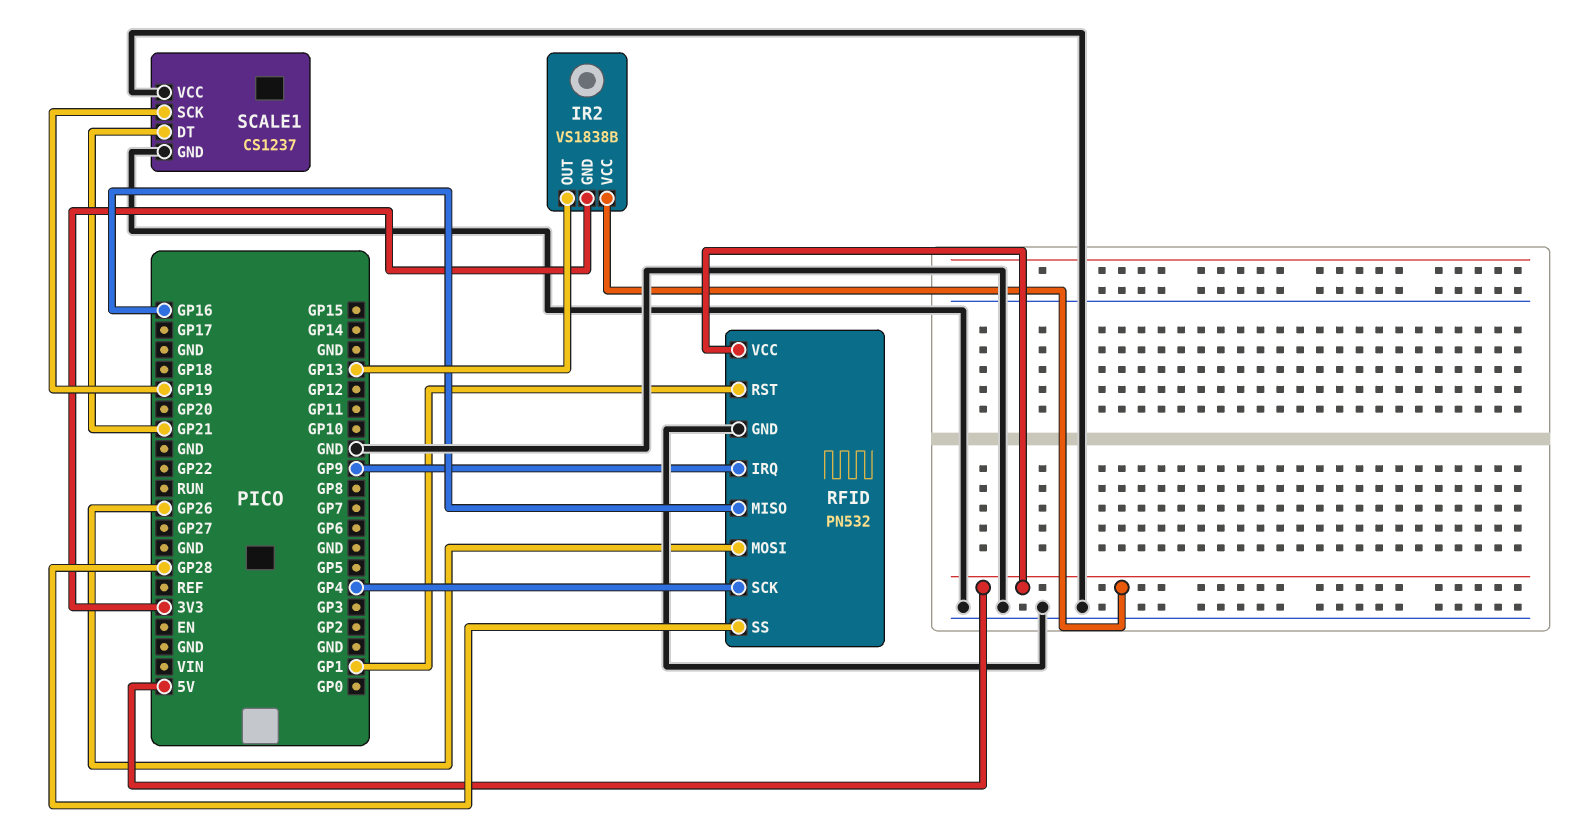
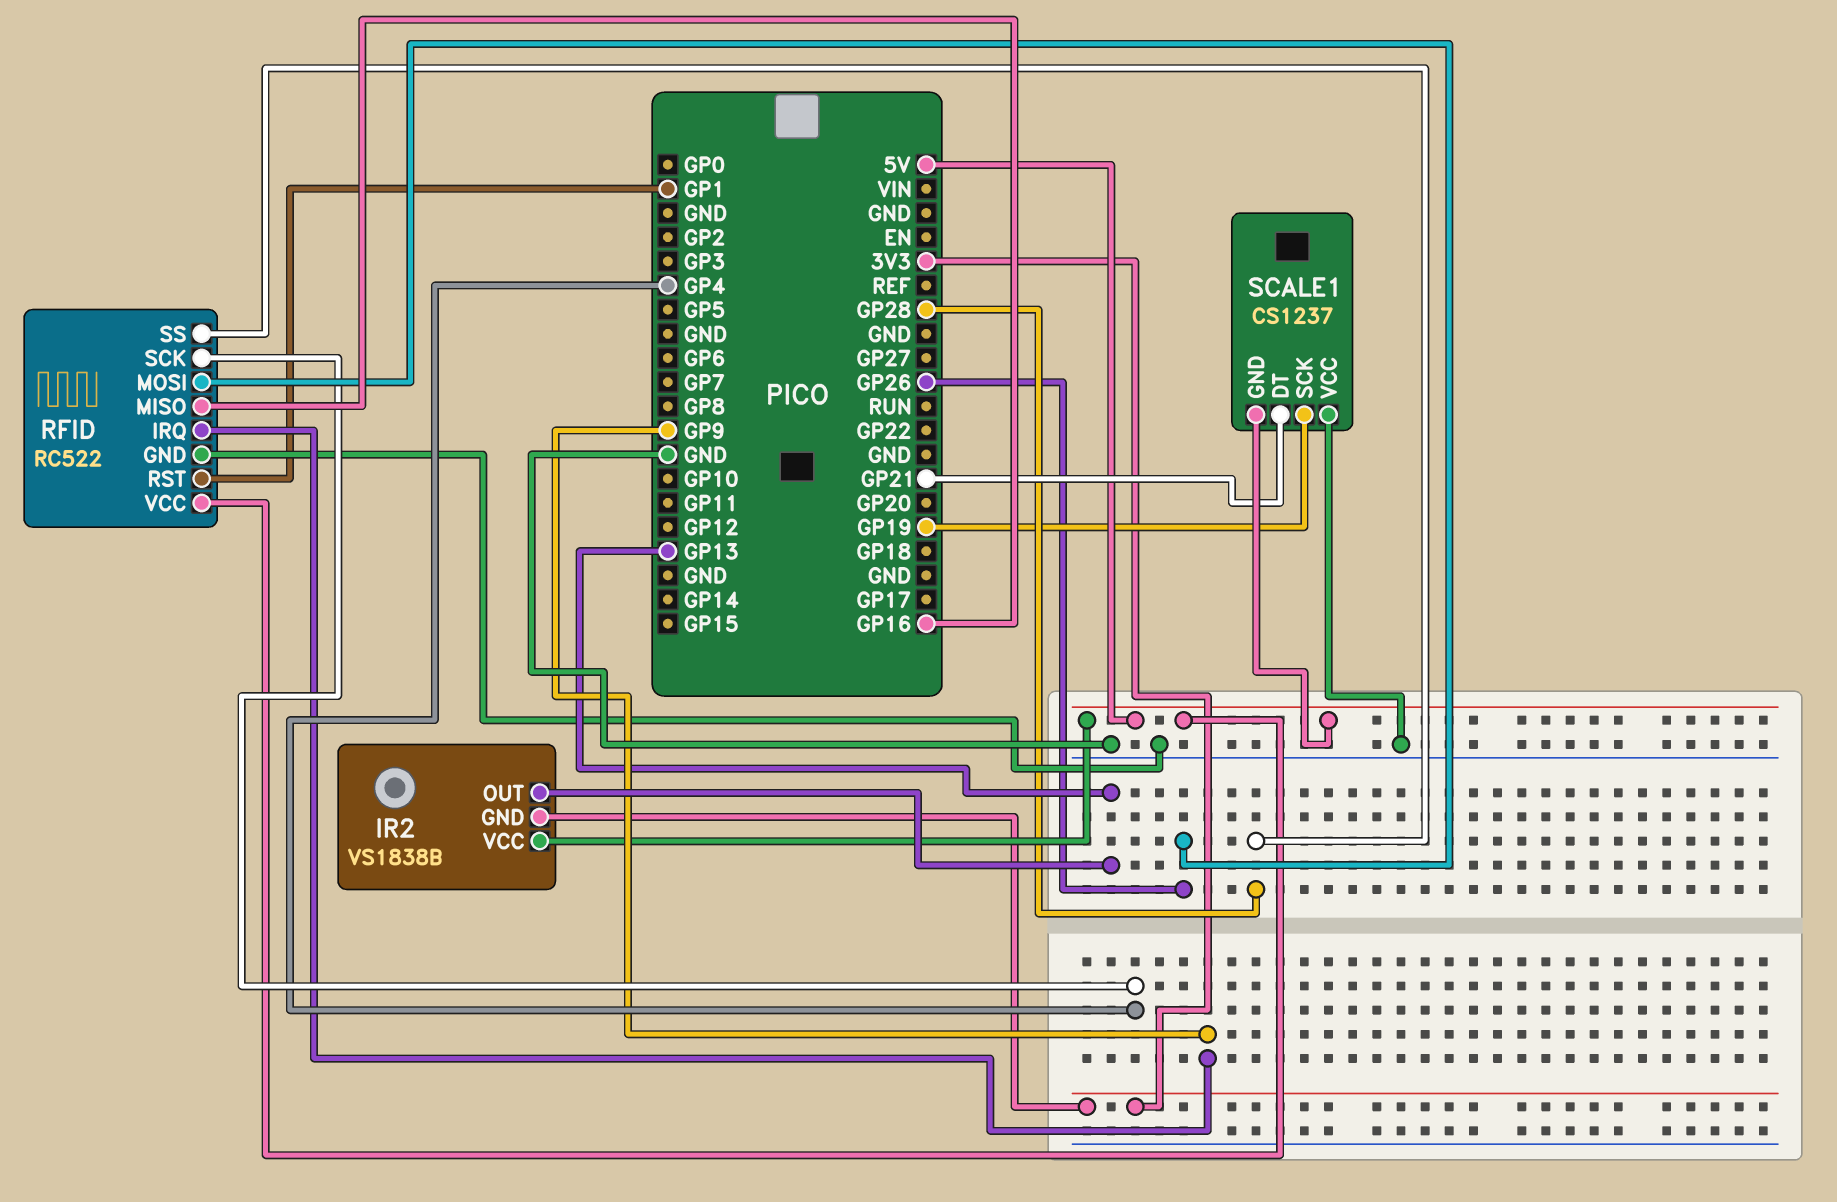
RFID: PN532 -> RC522
SCALE1 pin GND: GND -> 5V

